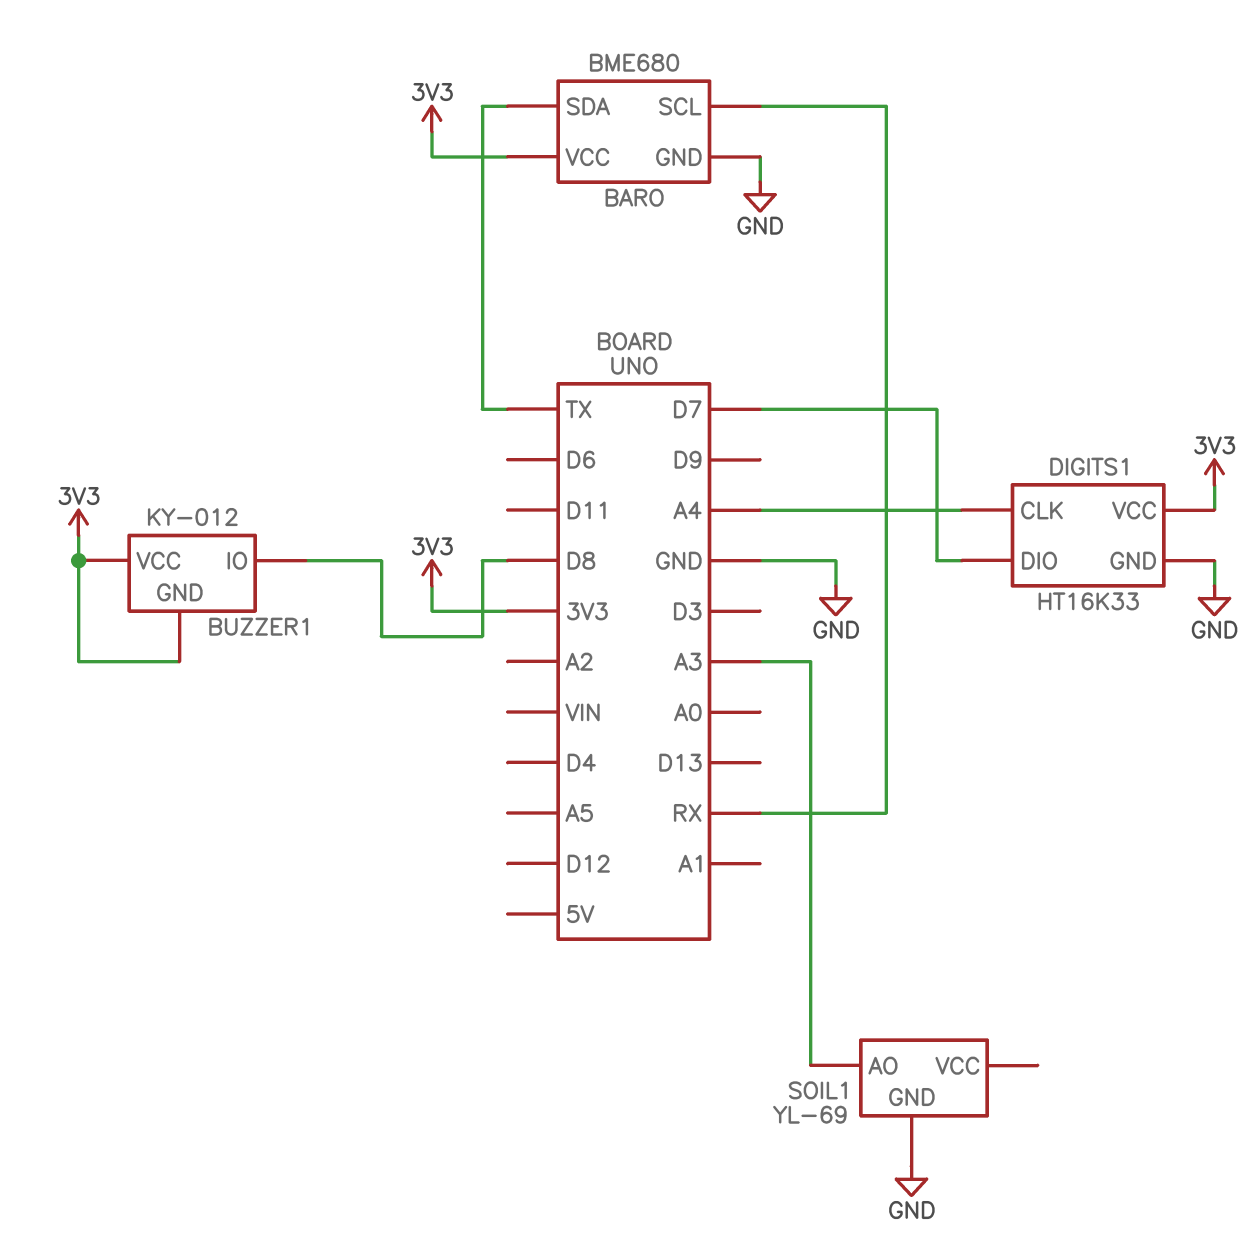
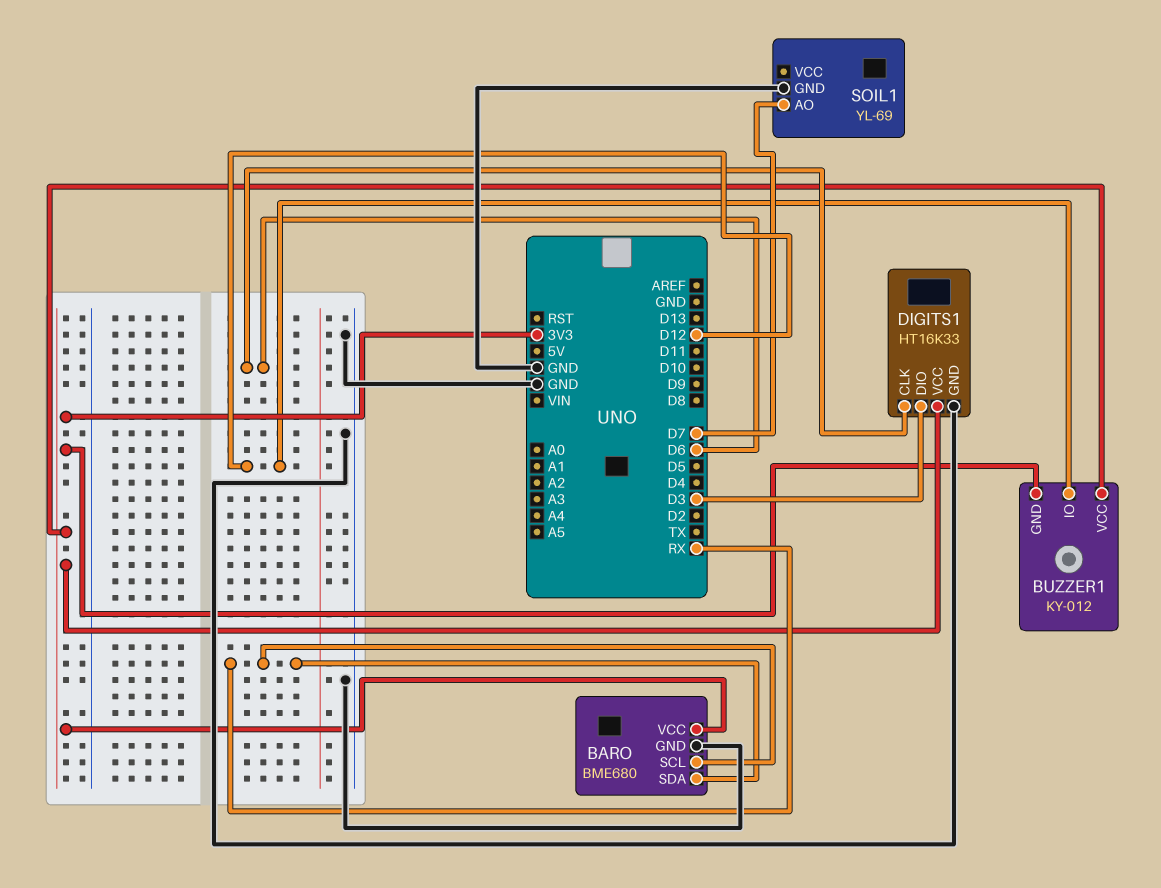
BARO pin SDA: TX -> RX
BUZZER1 pin IO: D8 -> D12
DIGITS1 pin CLK: A4 -> D6
DIGITS1 pin DIO: D7 -> D3
SOIL1 pin AO: A3 -> D7

